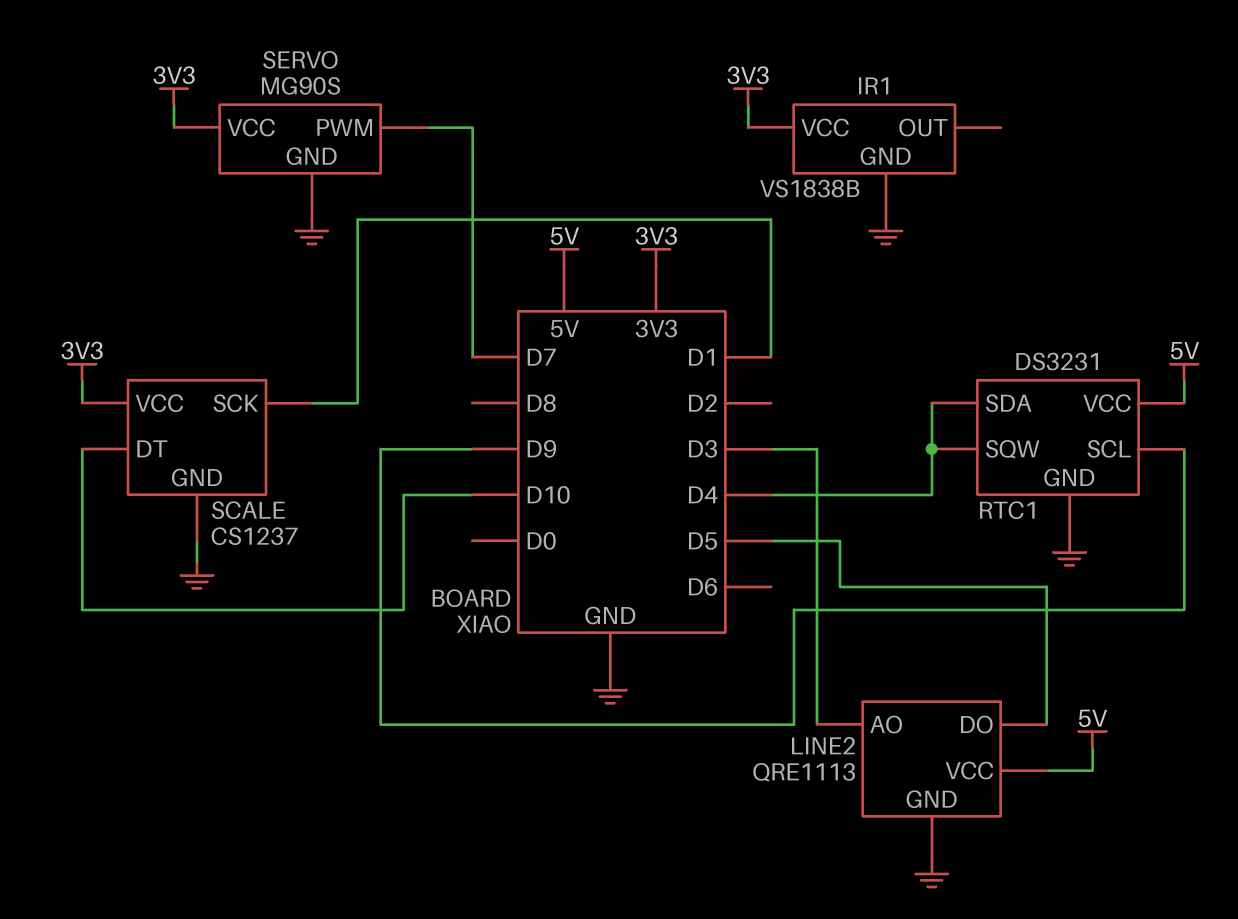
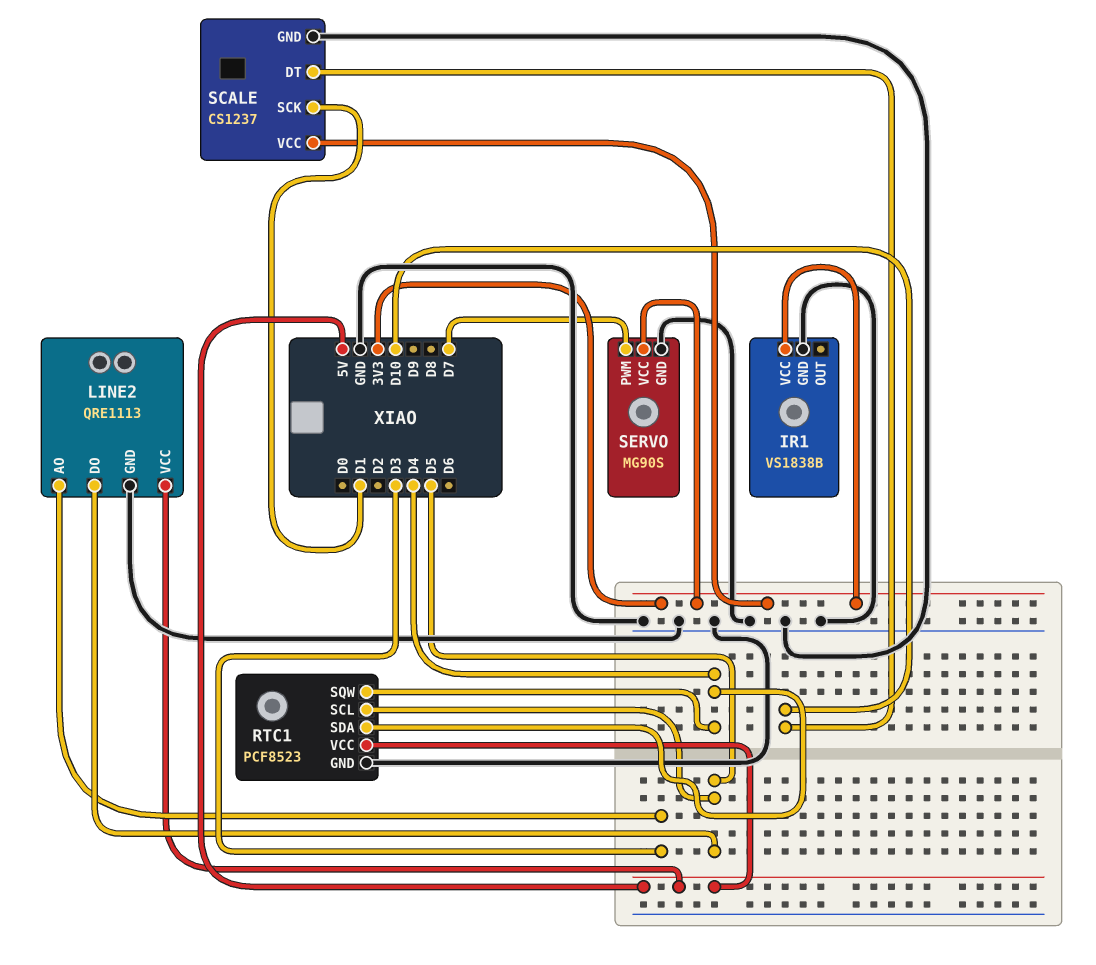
RTC1: DS3231 -> PCF8523
RTC1 pin SCL: D9 -> D5

